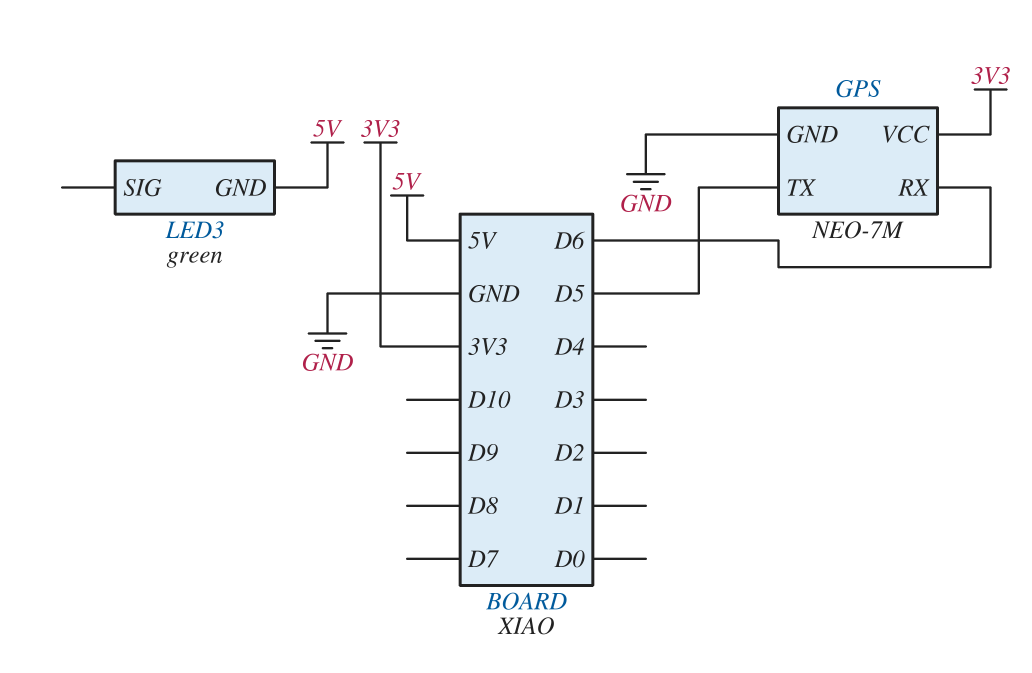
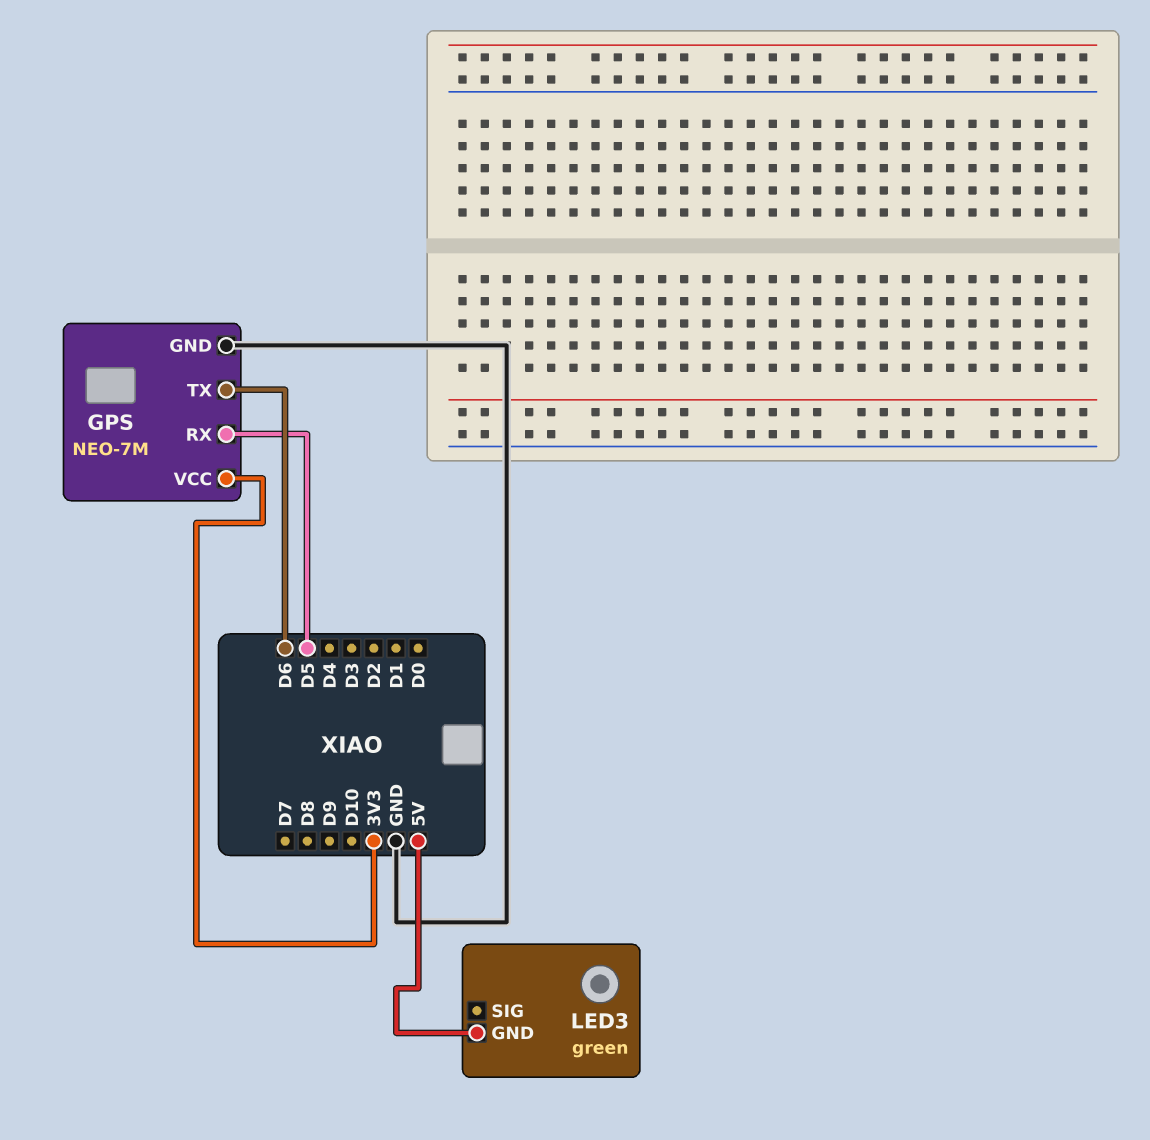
GPS pin RX: D6 -> D5
GPS pin TX: D5 -> D6

